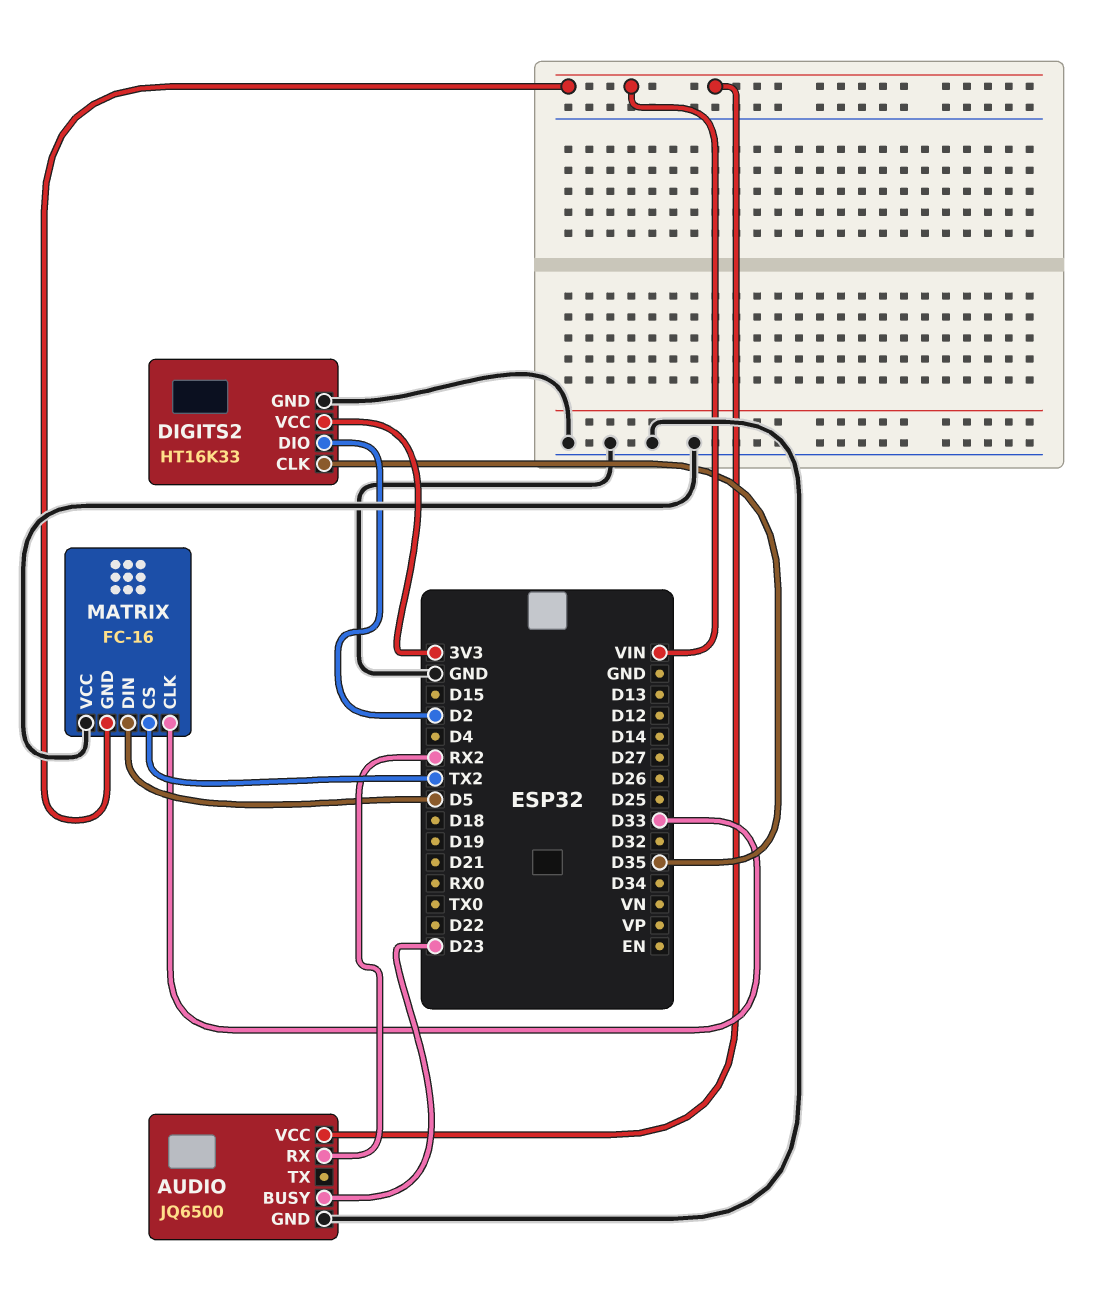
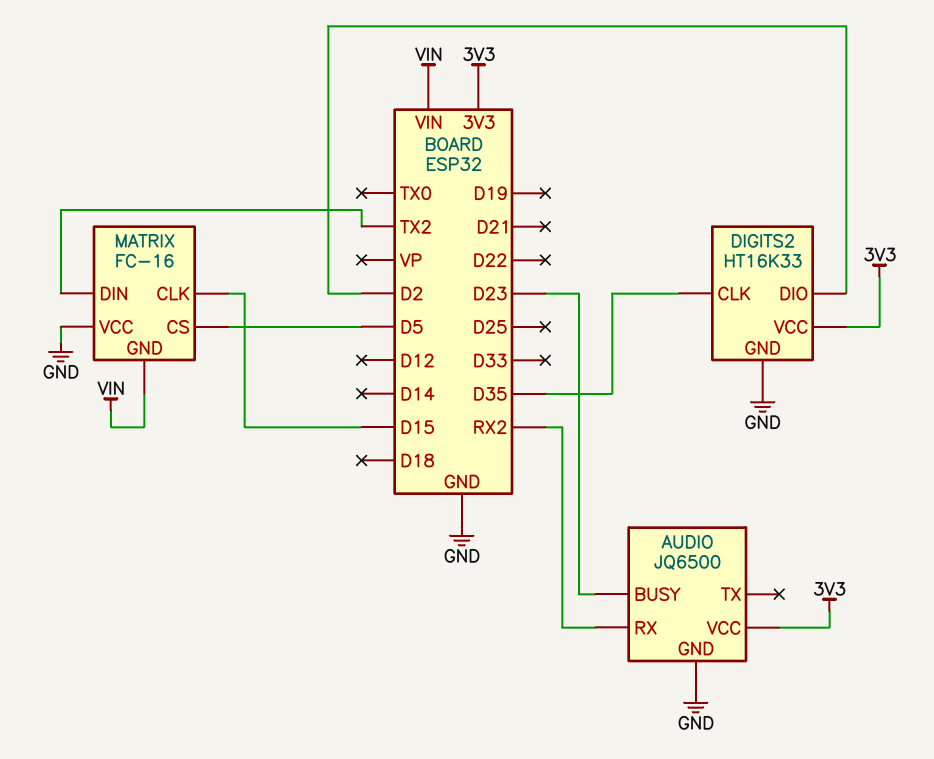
AUDIO pin VCC: VIN -> 3V3
MATRIX pin CLK: D33 -> D15
MATRIX pin CS: TX2 -> D5
MATRIX pin DIN: D5 -> TX2

